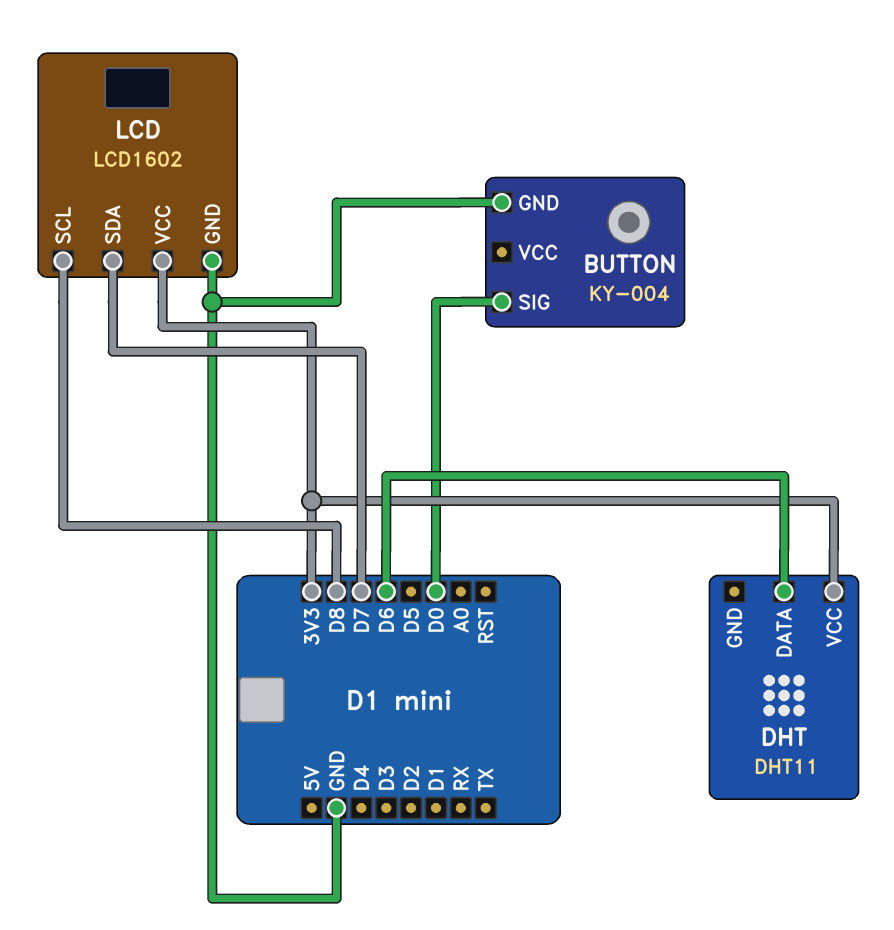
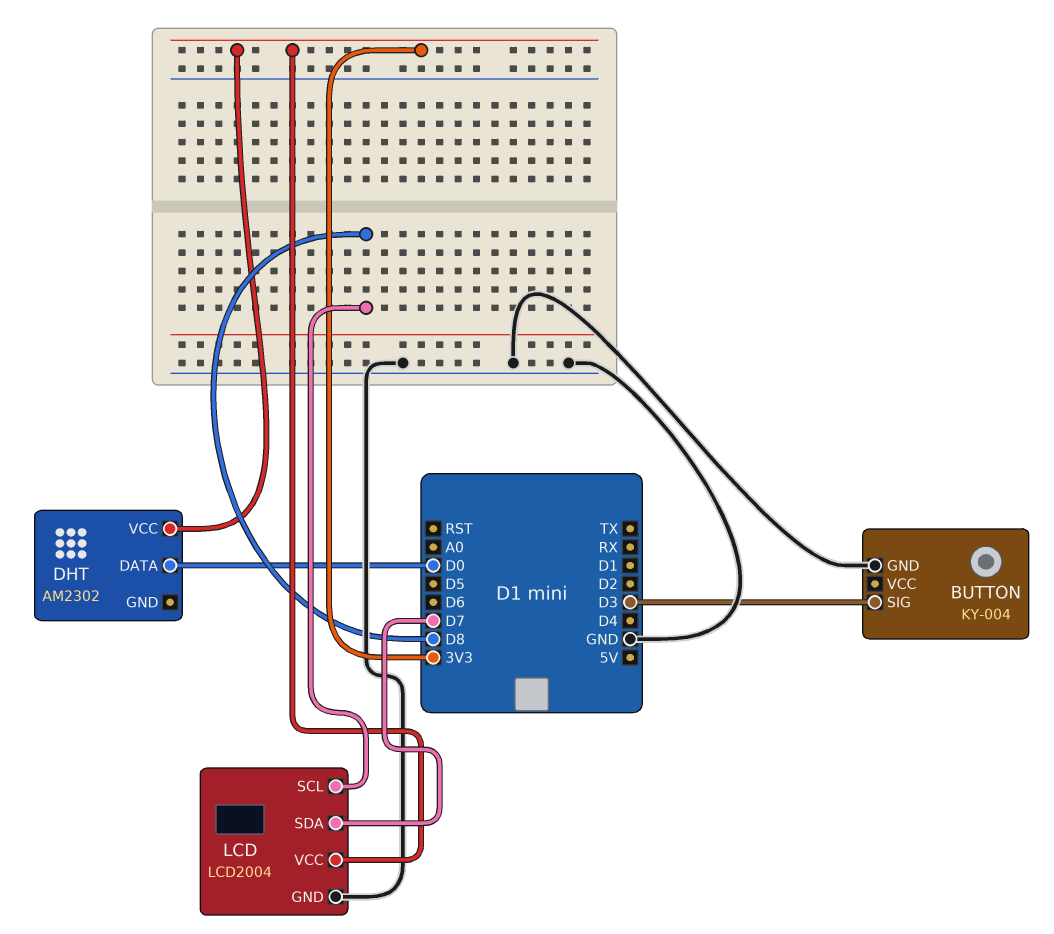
BUTTON pin SIG: D0 -> D3
DHT: DHT11 -> AM2302
DHT pin DATA: D6 -> D0
LCD: LCD1602 -> LCD2004

